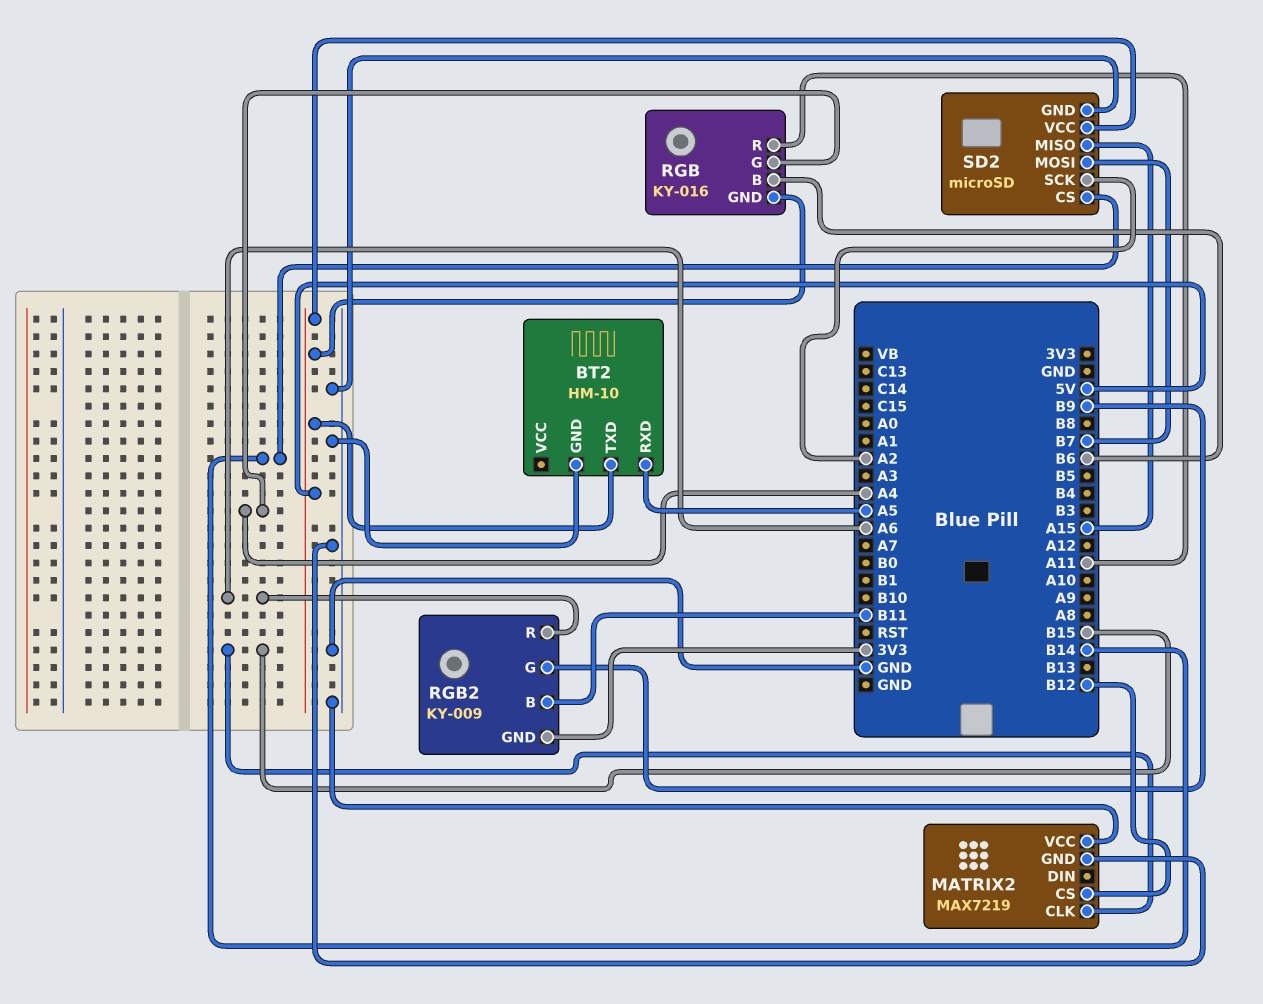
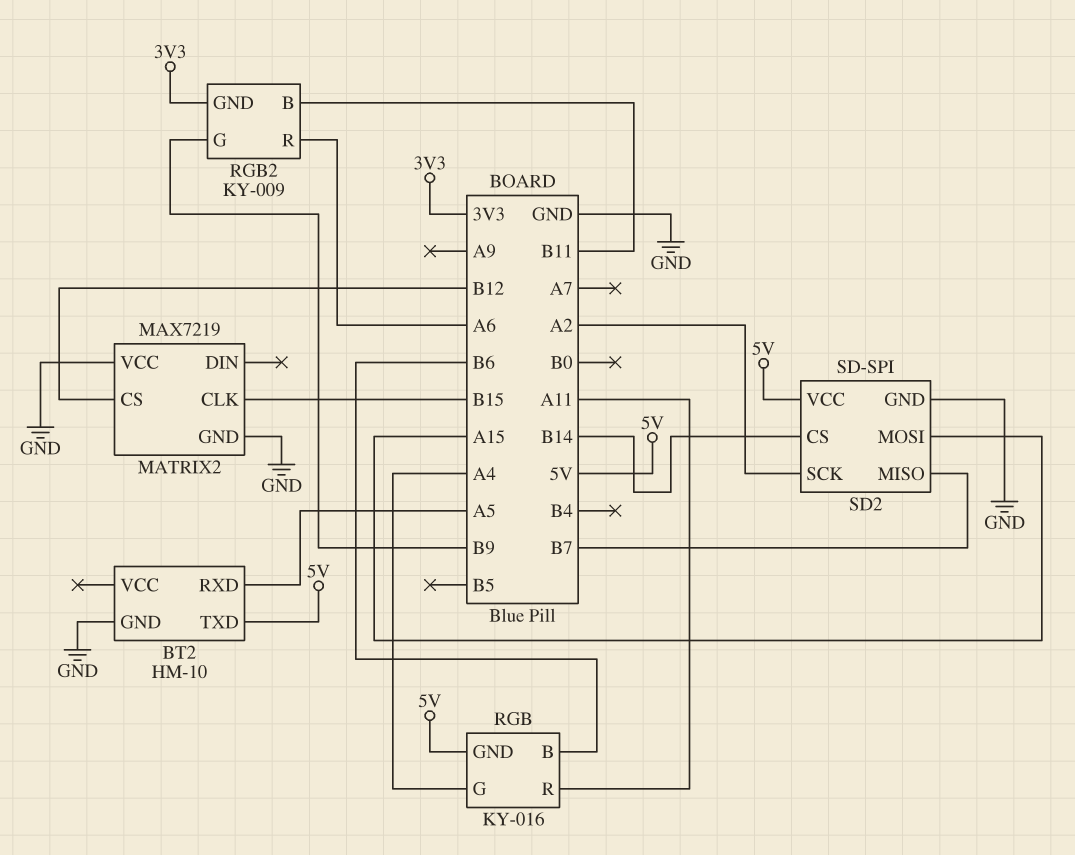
SD2: microSD -> SD-SPI
SD2 pin MISO: A15 -> B7
SD2 pin MOSI: B7 -> A15

